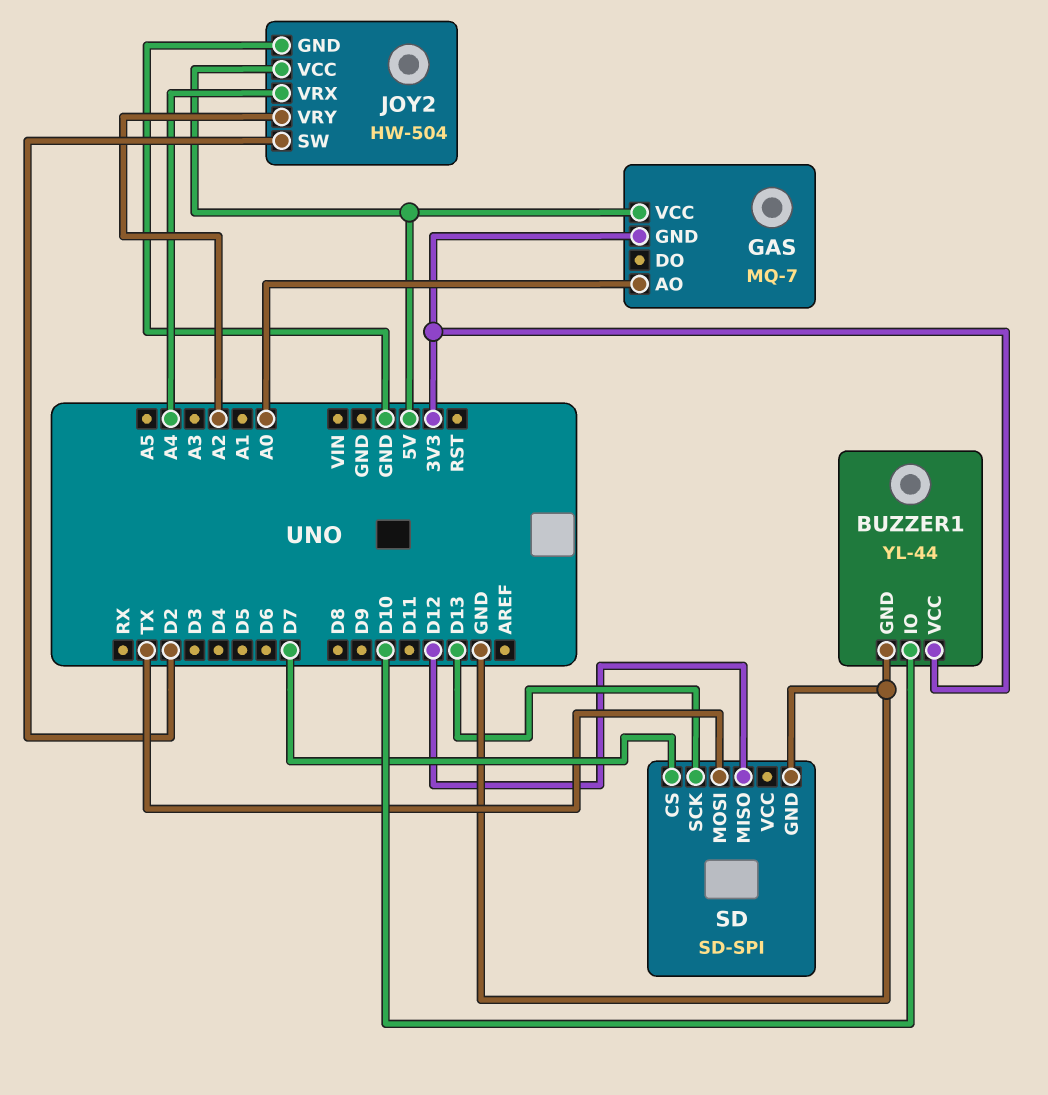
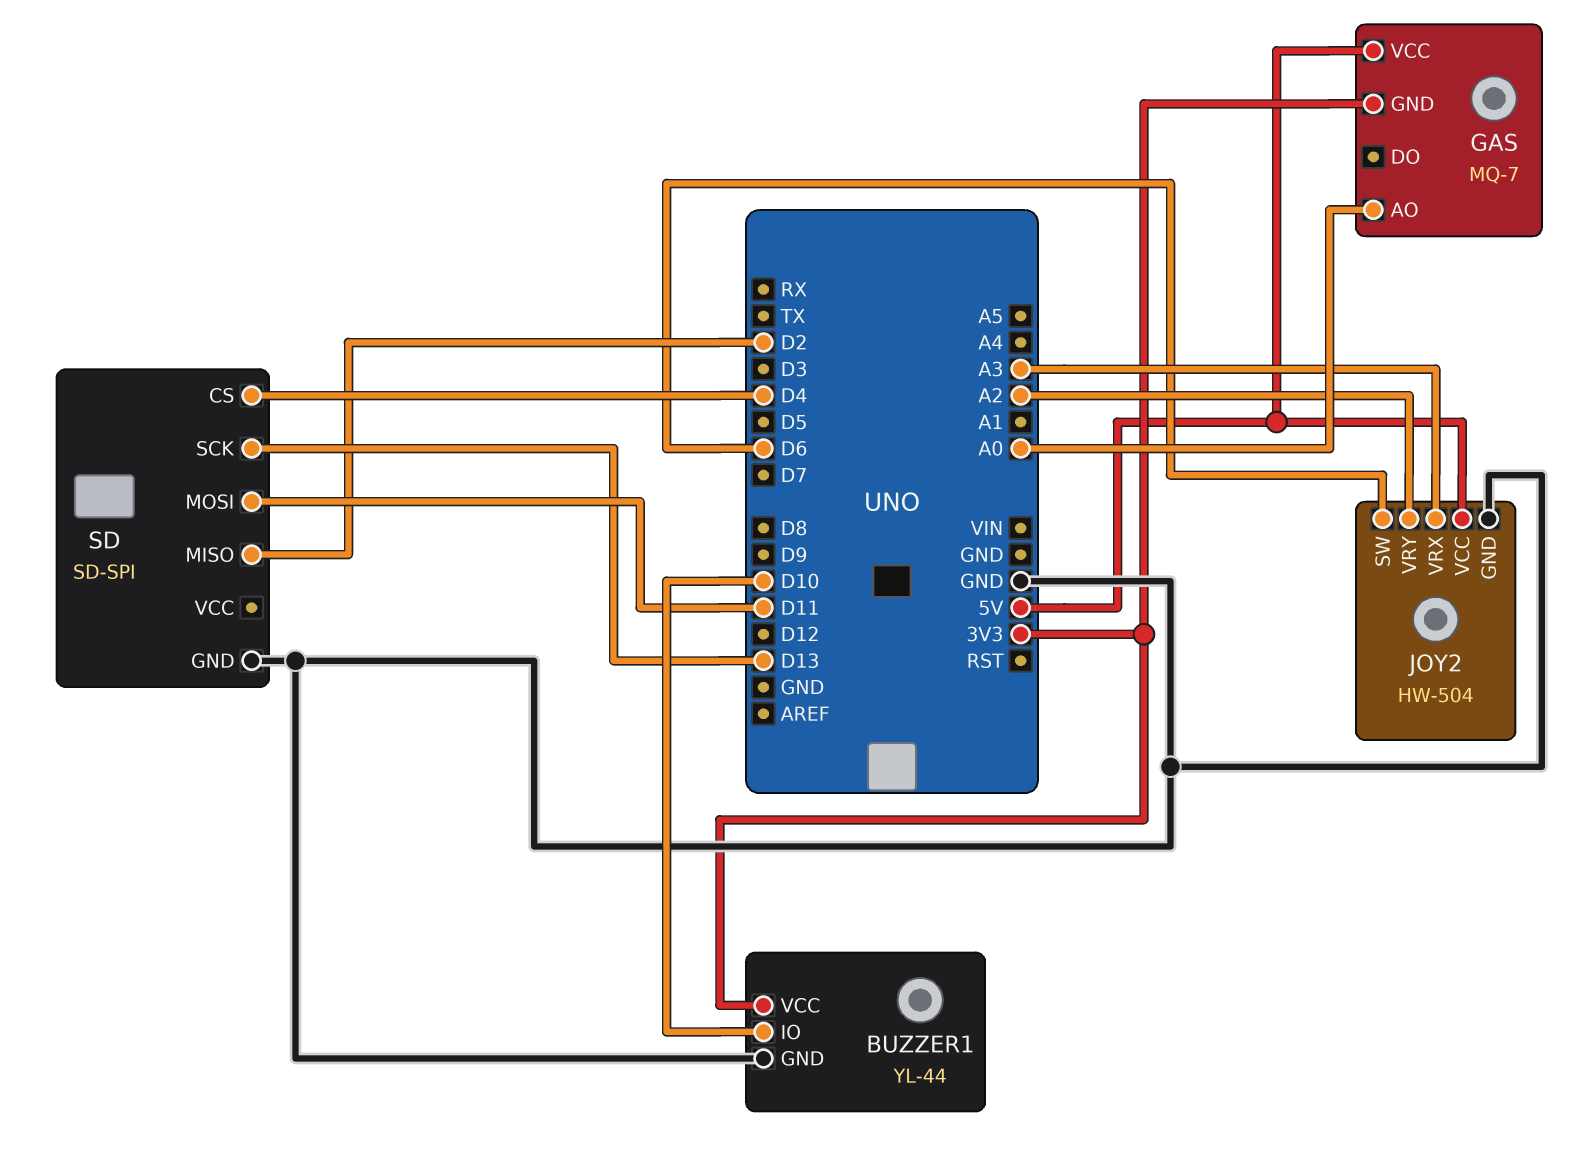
JOY2 pin SW: D2 -> D6
JOY2 pin VRX: A4 -> A3
SD pin CS: D7 -> D4
SD pin MISO: D12 -> D2
SD pin MOSI: TX -> D11

